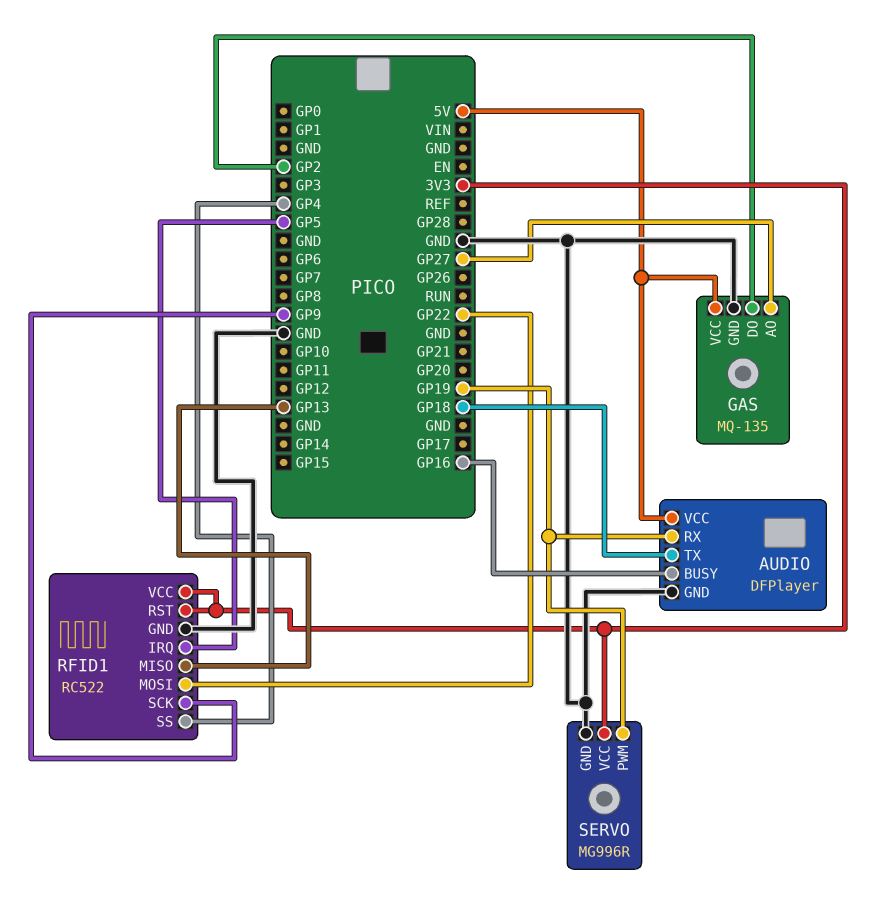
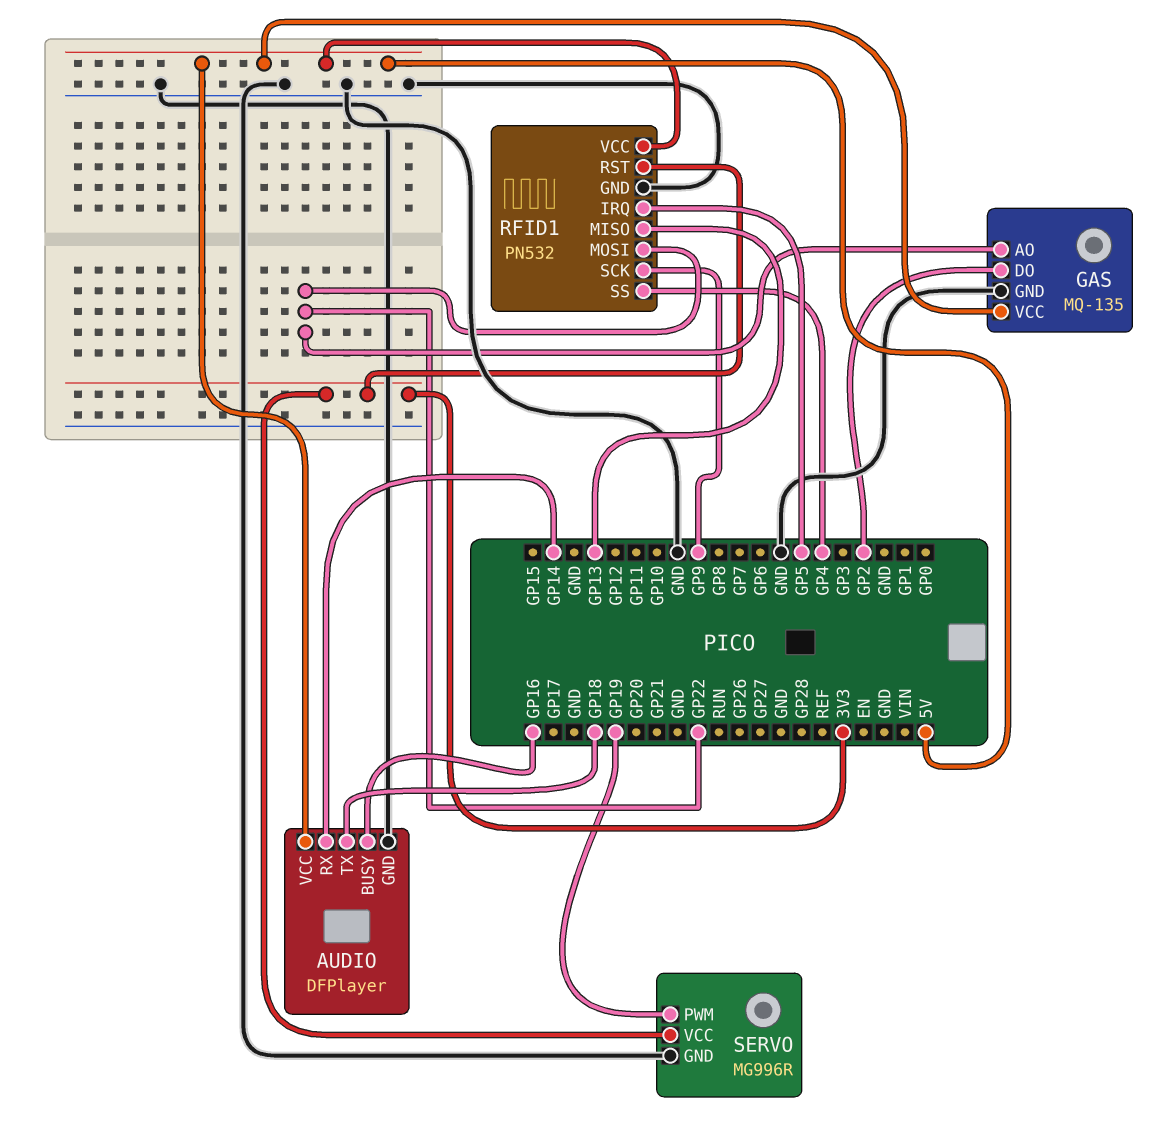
AUDIO pin RX: GP19 -> GP14
GAS pin AO: GP27 -> GP22
RFID1: RC522 -> PN532
RFID1 pin VCC: 3V3 -> 5V

